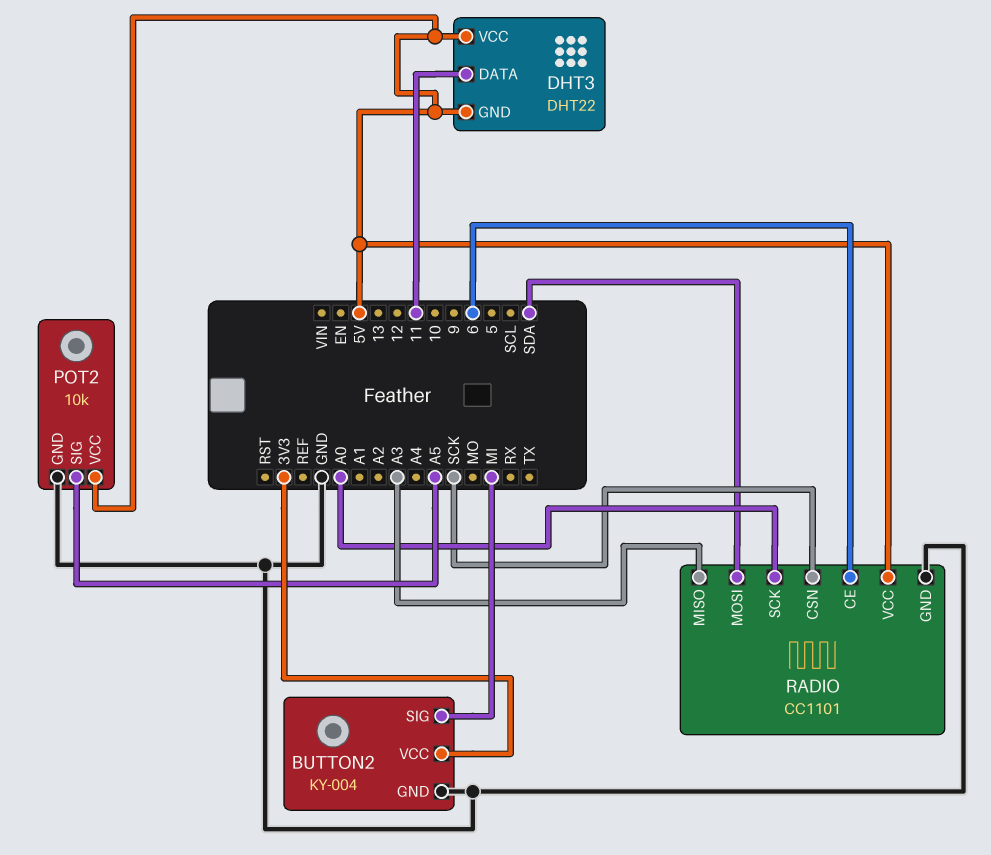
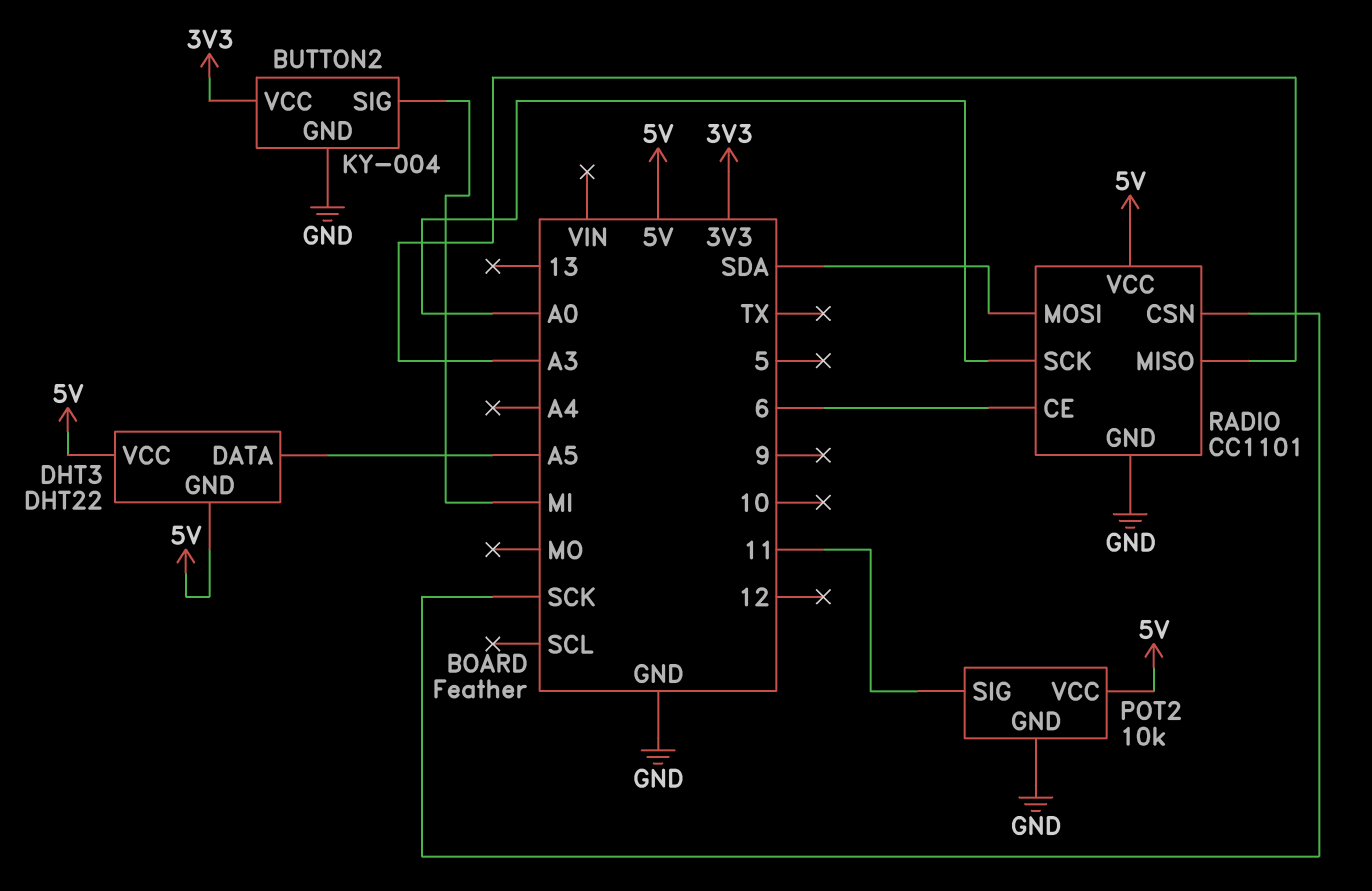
DHT3 pin DATA: 11 -> A5
POT2 pin SIG: A5 -> 11

